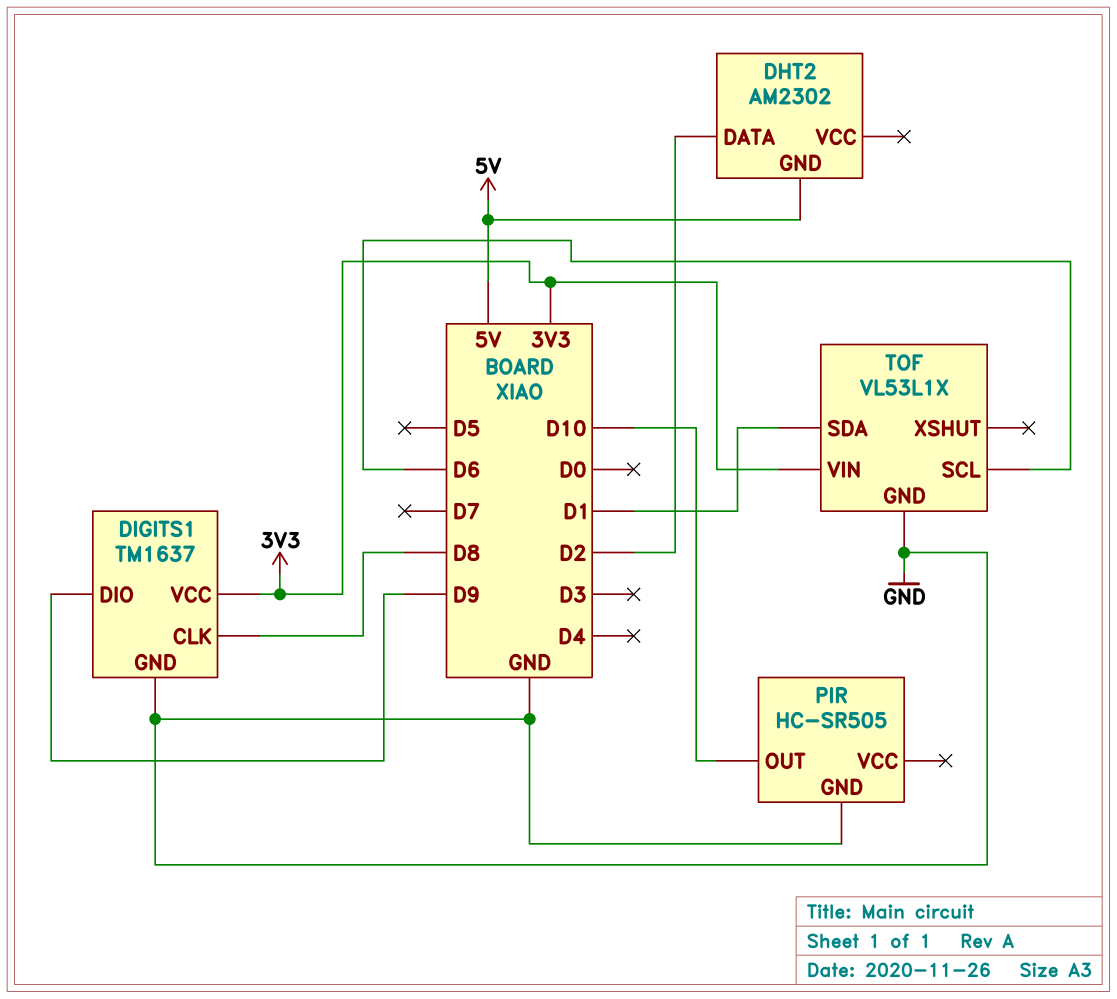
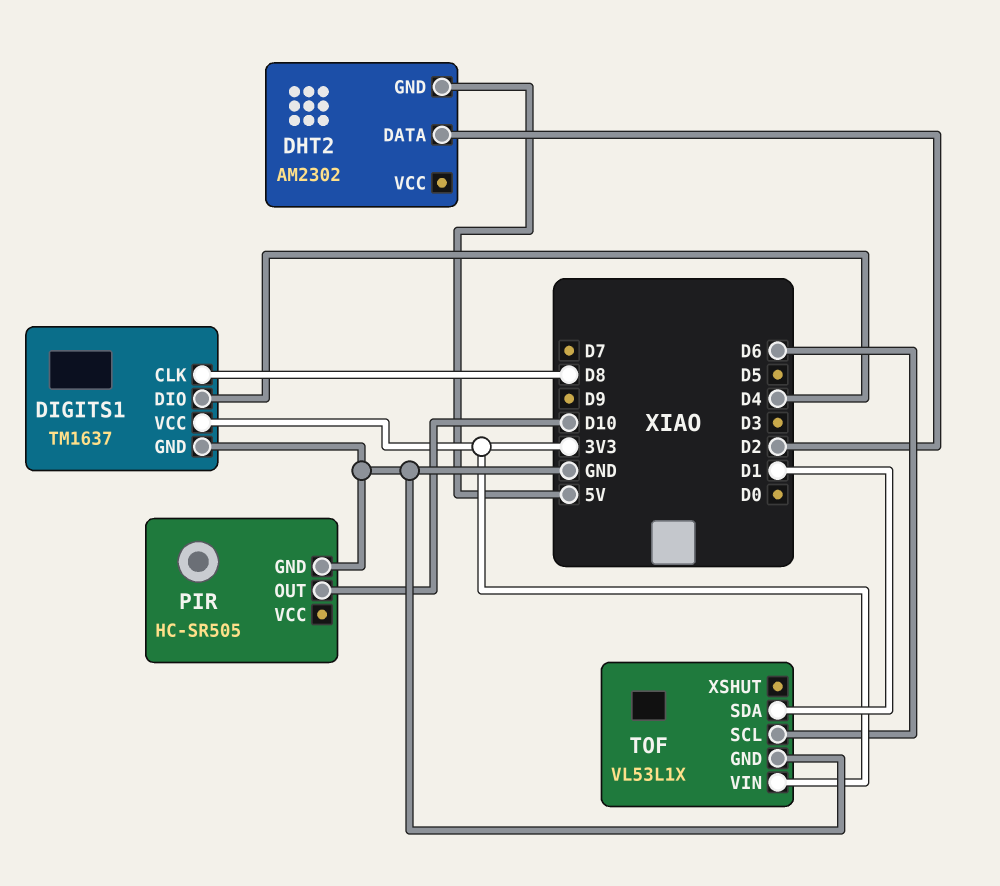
DIGITS1 pin DIO: D9 -> D4

